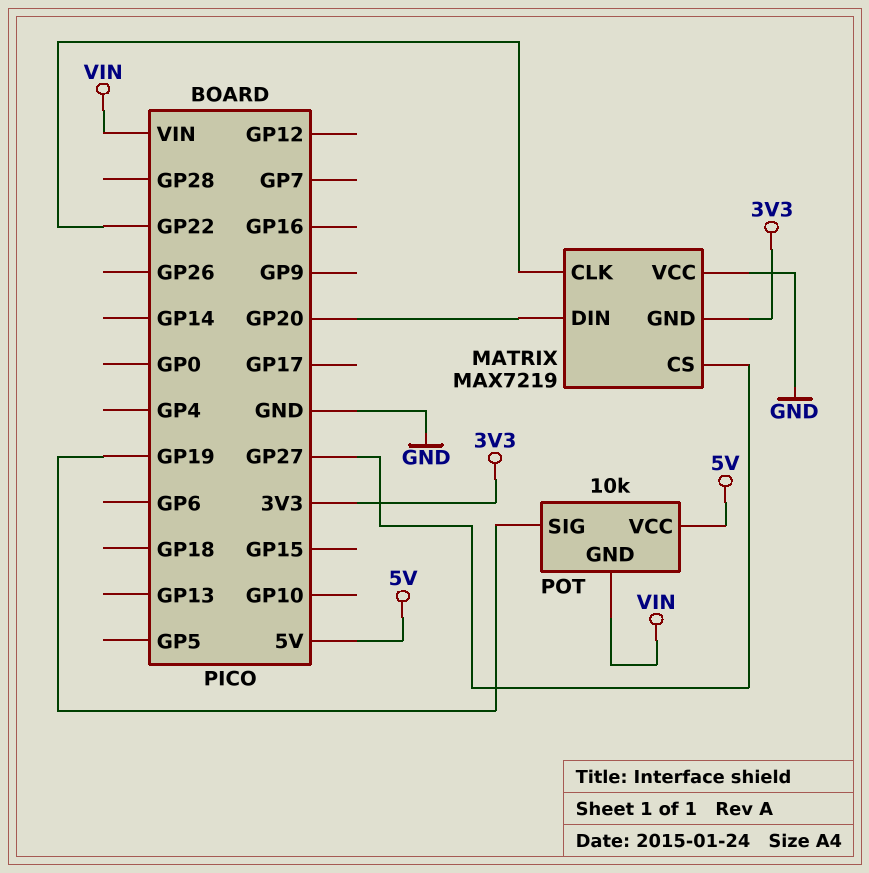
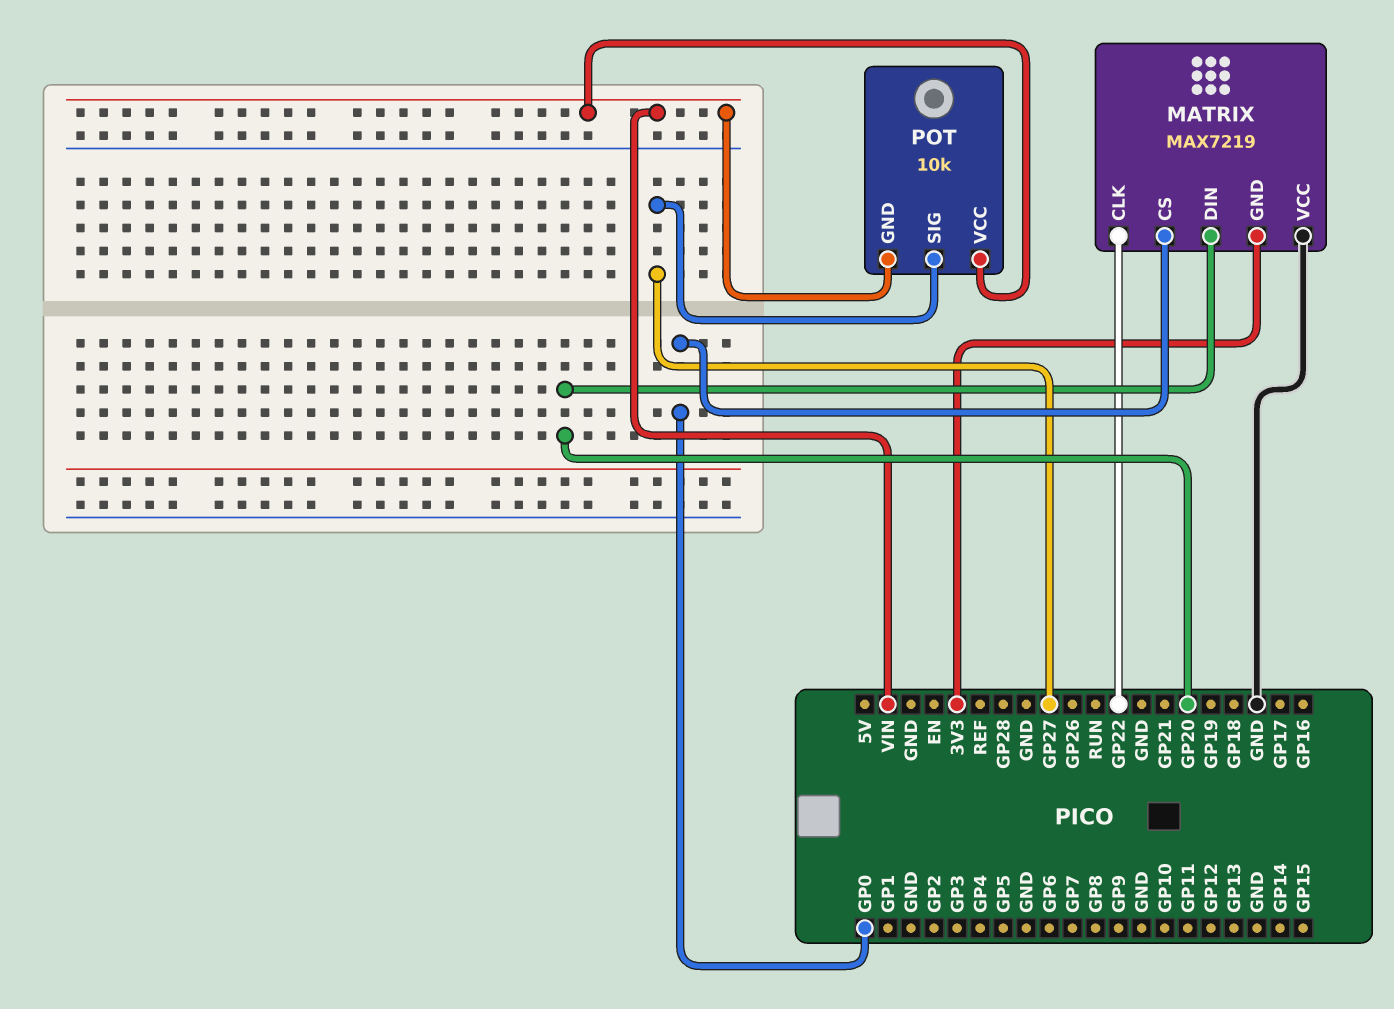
MATRIX pin CS: GP27 -> GP0
POT pin SIG: GP19 -> GP27
POT pin VCC: 5V -> VIN

